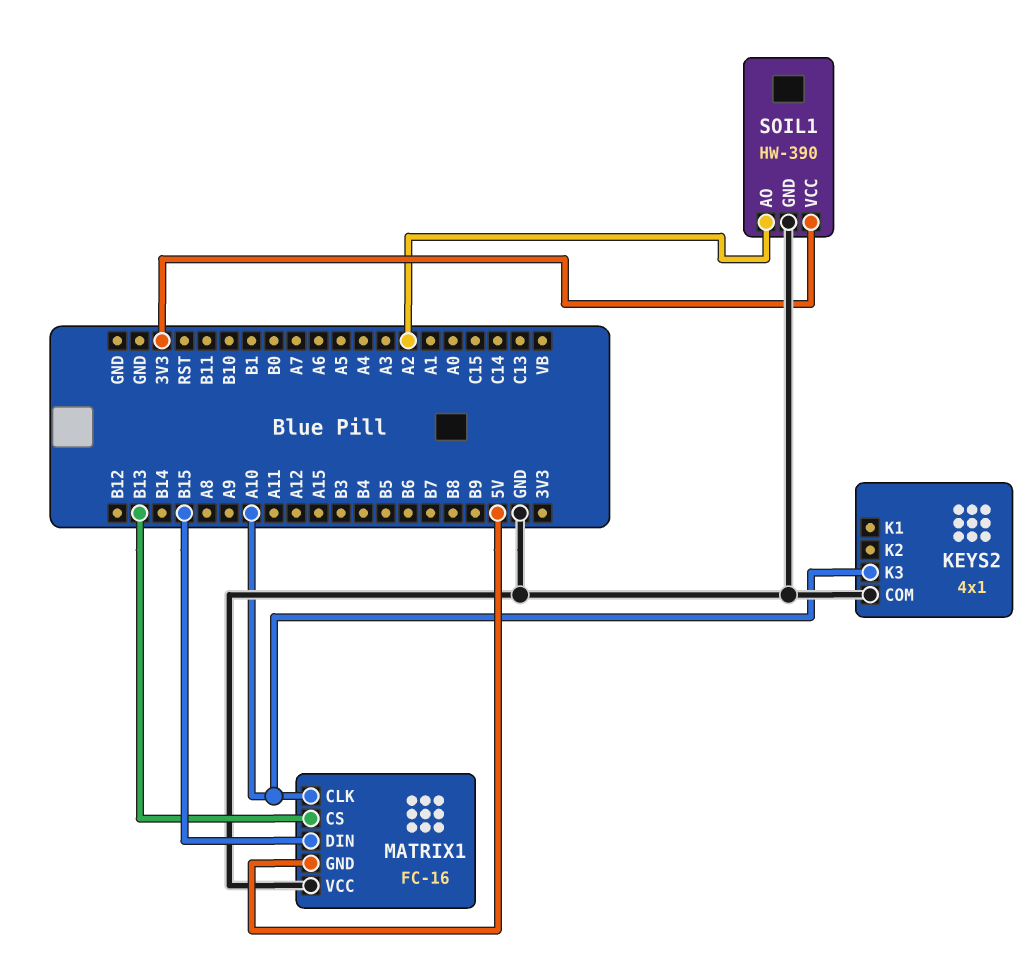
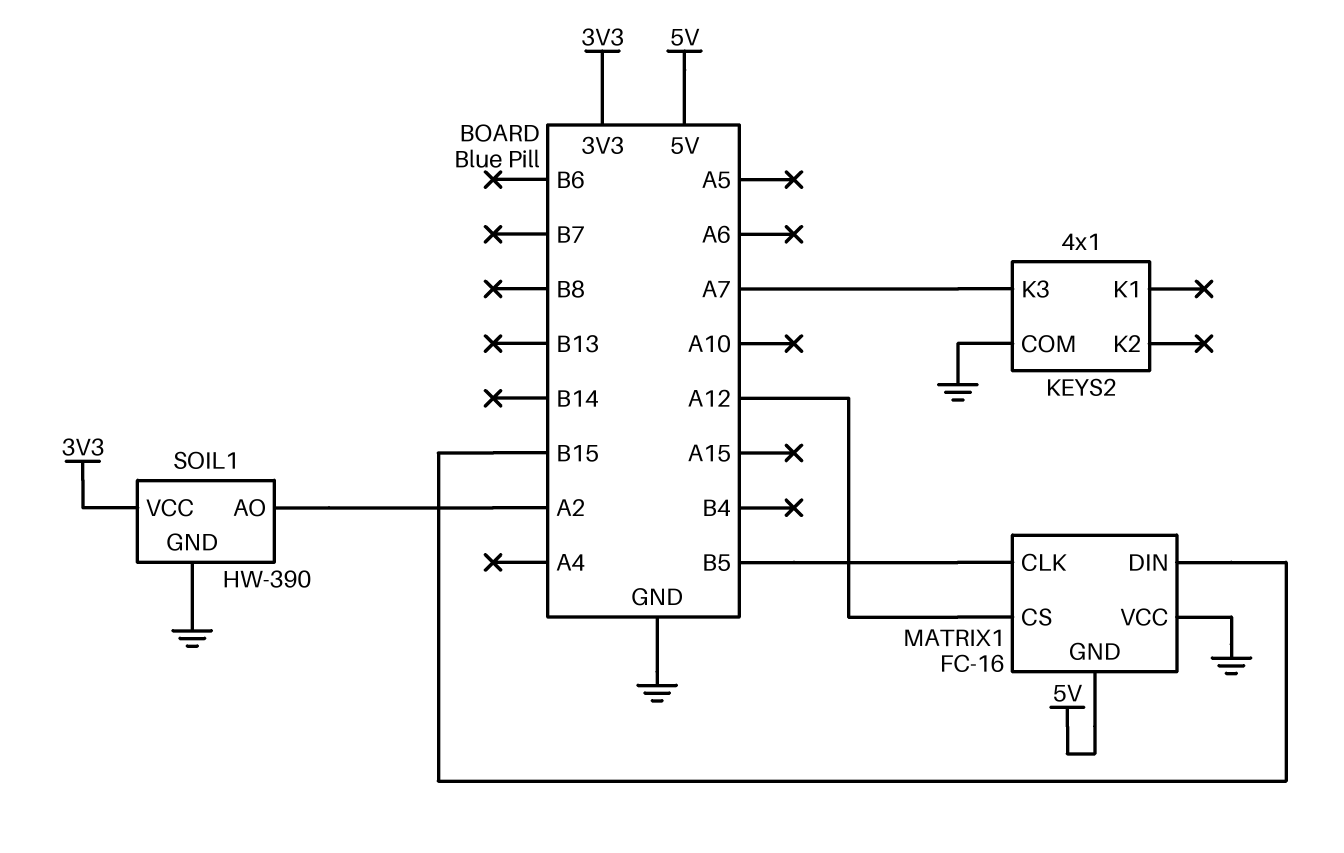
KEYS2 pin K3: A10 -> A7
MATRIX1 pin CLK: A10 -> B5
MATRIX1 pin CS: B13 -> A12

